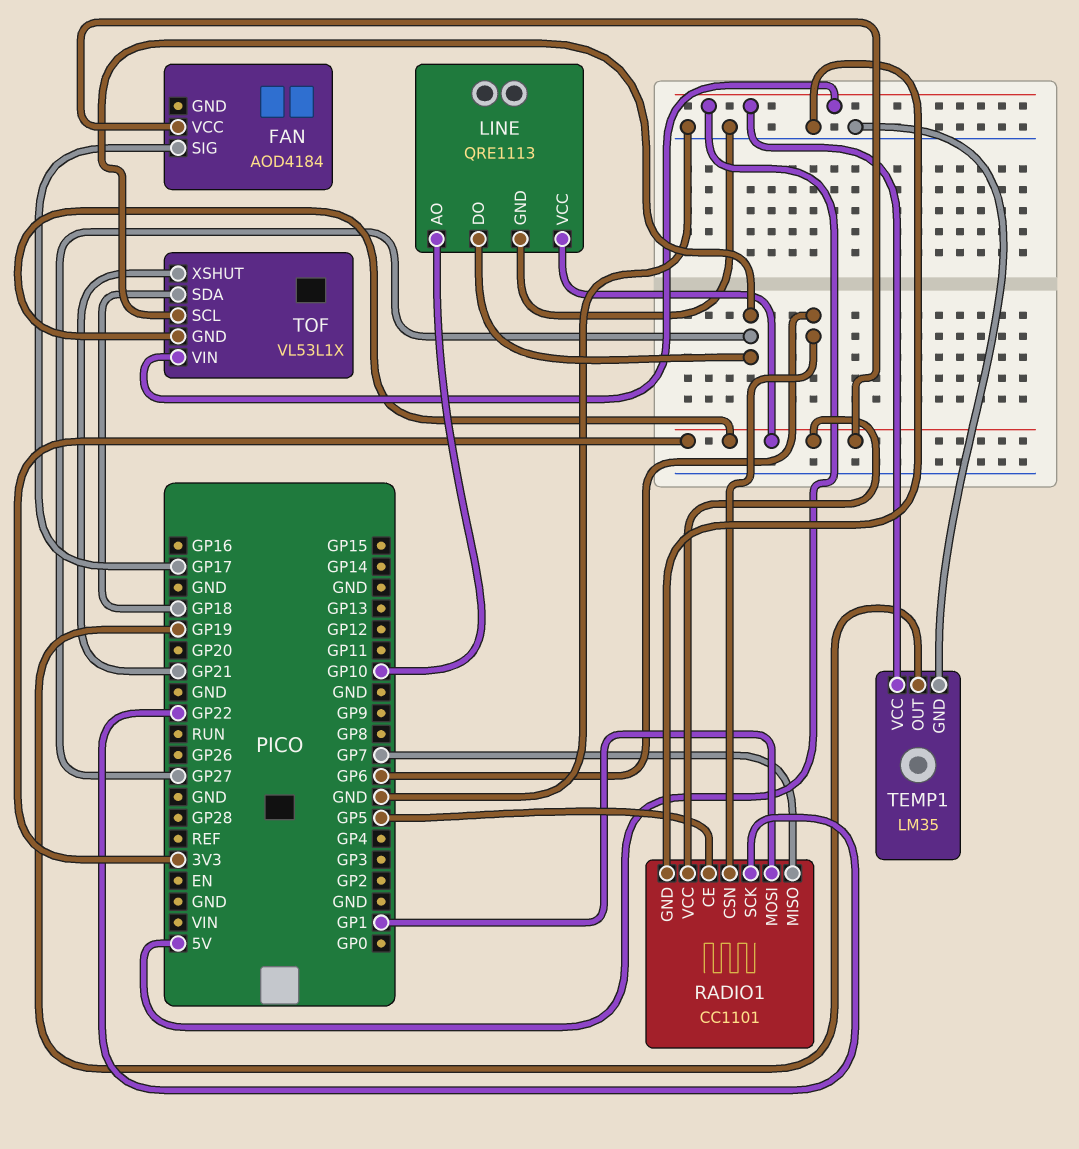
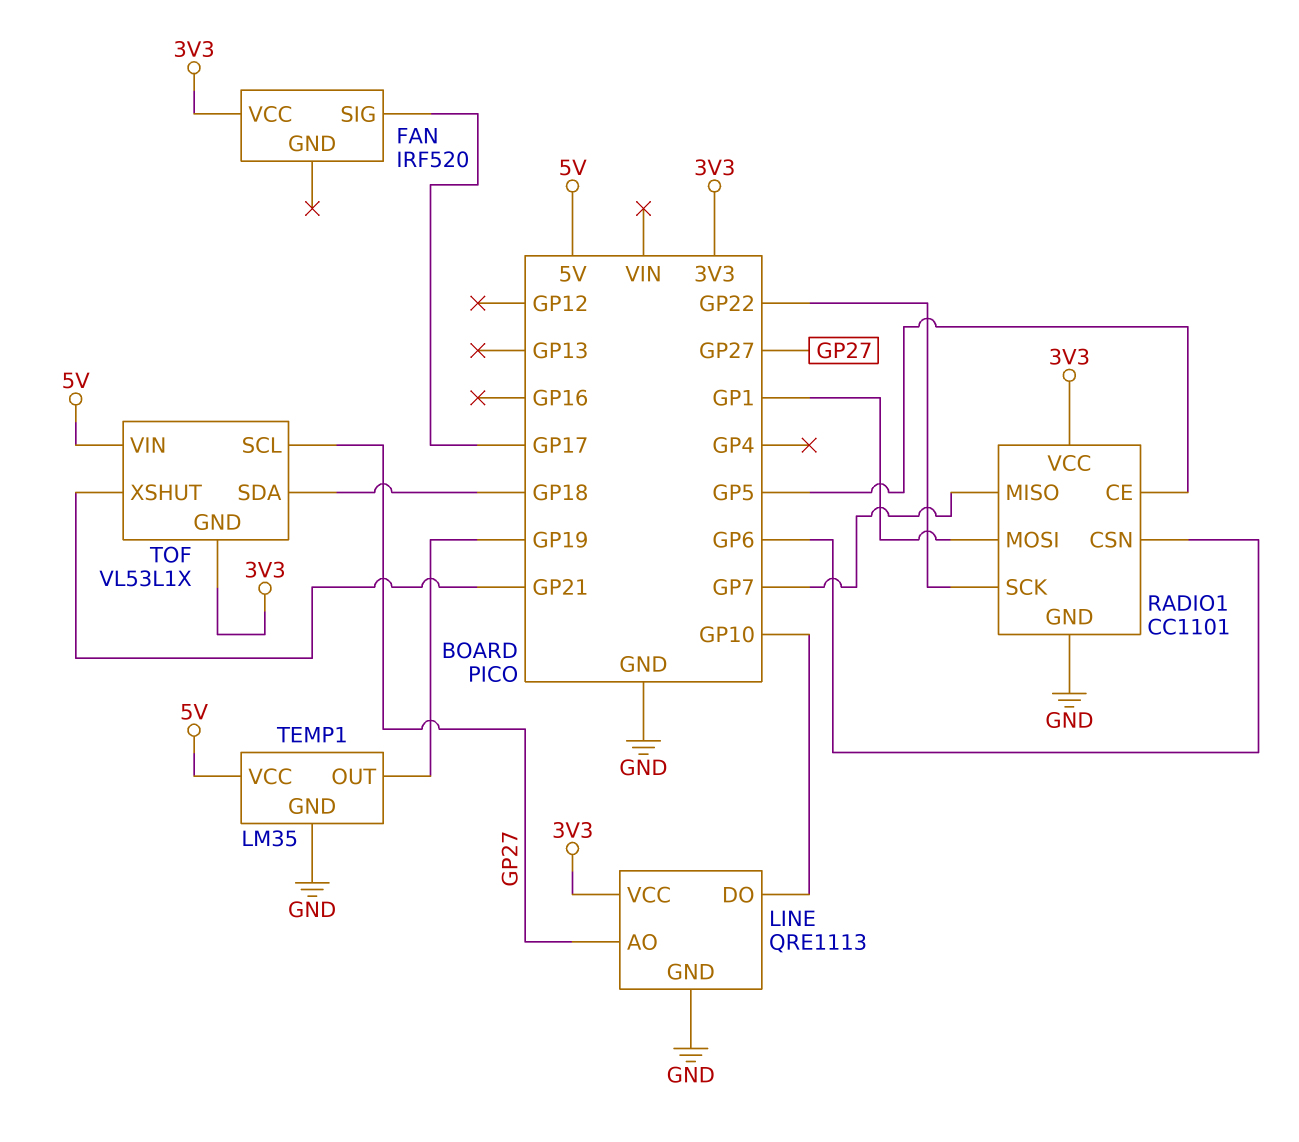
FAN: AOD4184 -> IRF520
LINE pin AO: GP10 -> GP27
LINE pin DO: GP27 -> GP10

